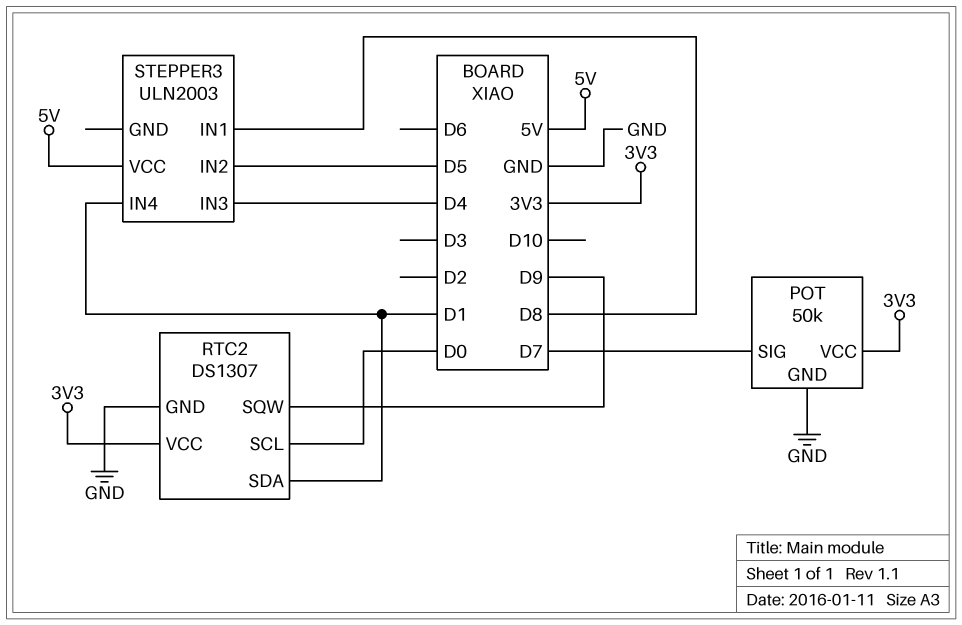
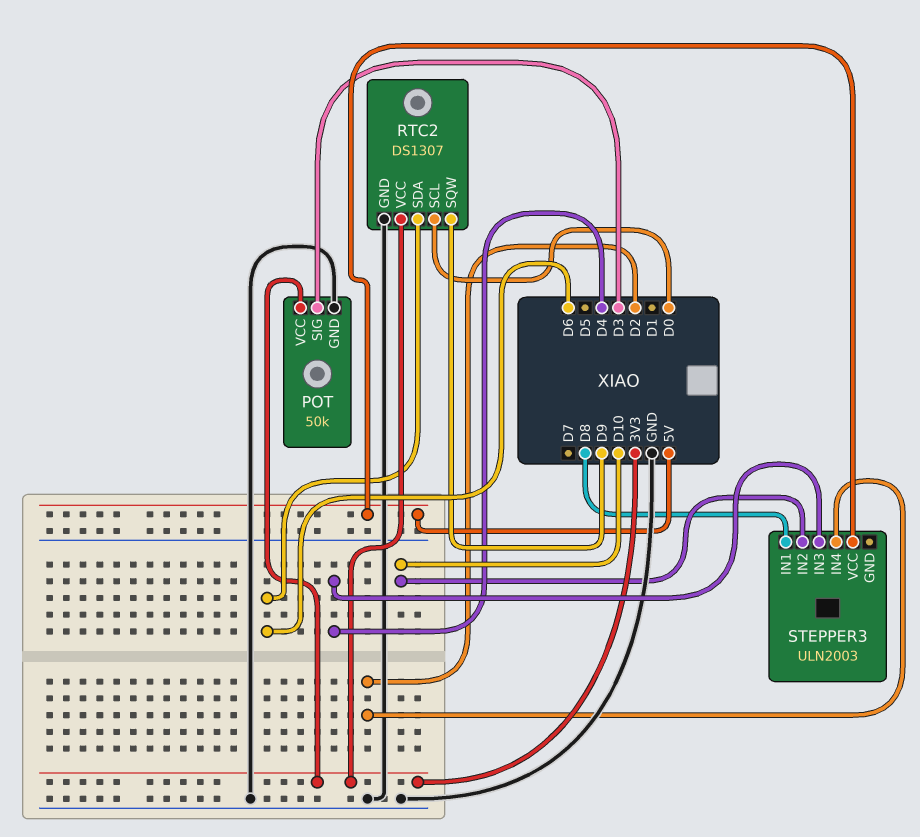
POT pin SIG: D7 -> D3
RTC2 pin SDA: D1 -> D6
STEPPER3 pin IN2: D5 -> D10
STEPPER3 pin IN4: D1 -> D2

